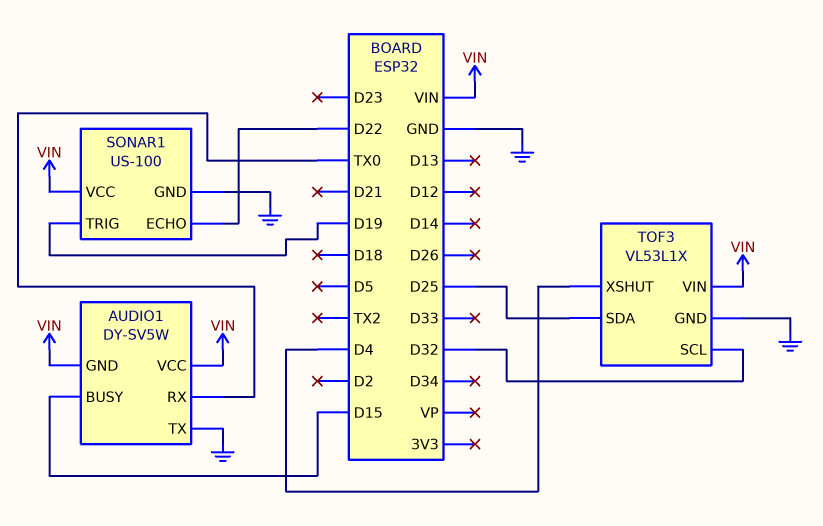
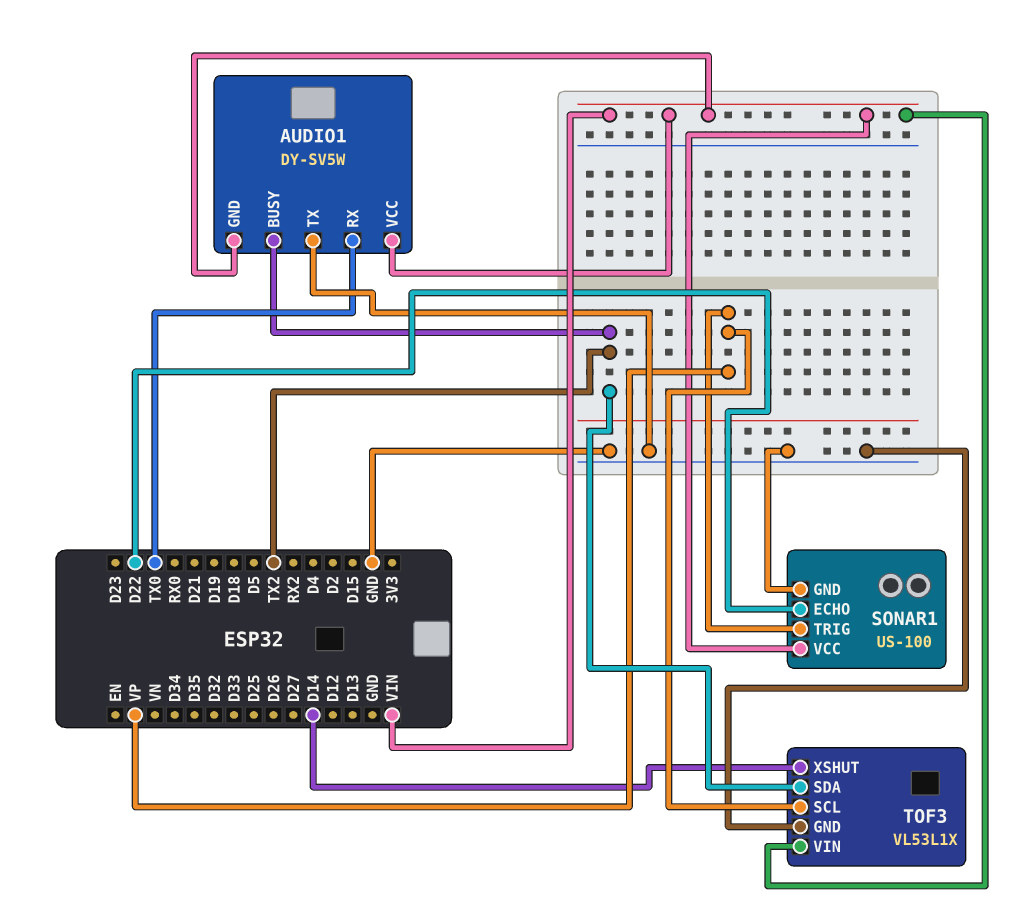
AUDIO1 pin BUSY: D15 -> TX2
SONAR1 pin TRIG: D19 -> VP
TOF3 pin SCL: D32 -> VP
TOF3 pin SDA: D25 -> TX2
TOF3 pin XSHUT: D4 -> D14

